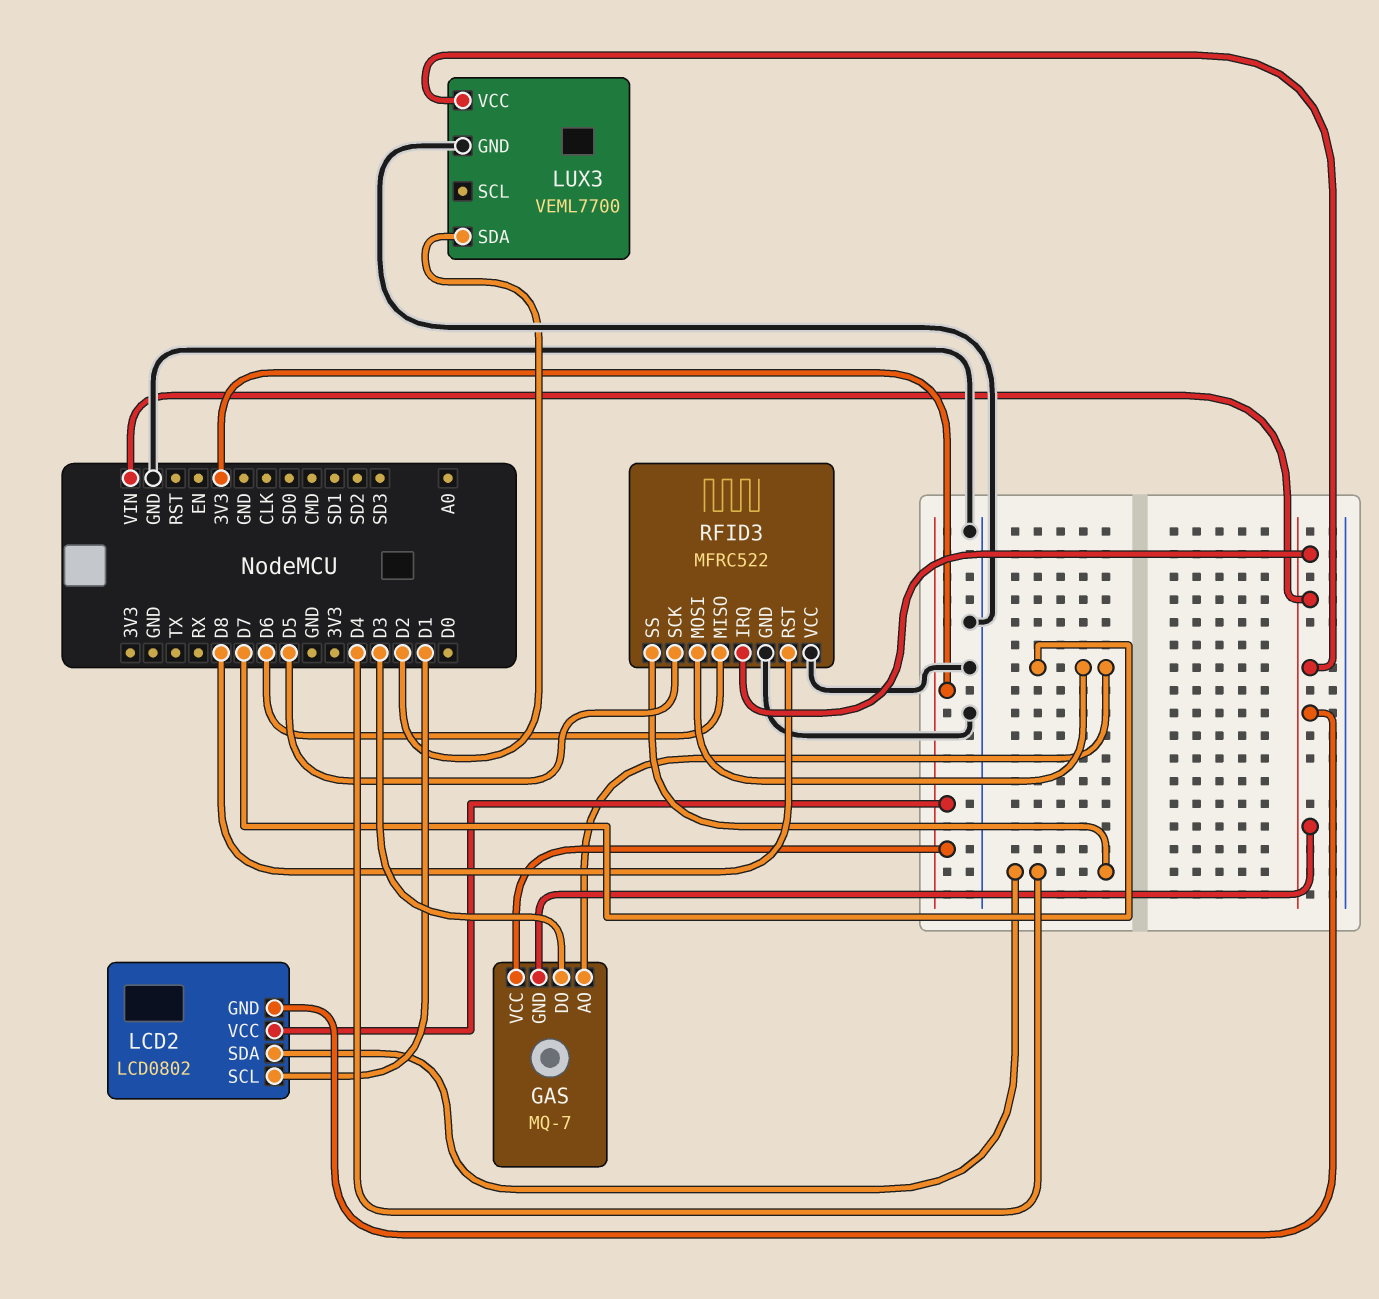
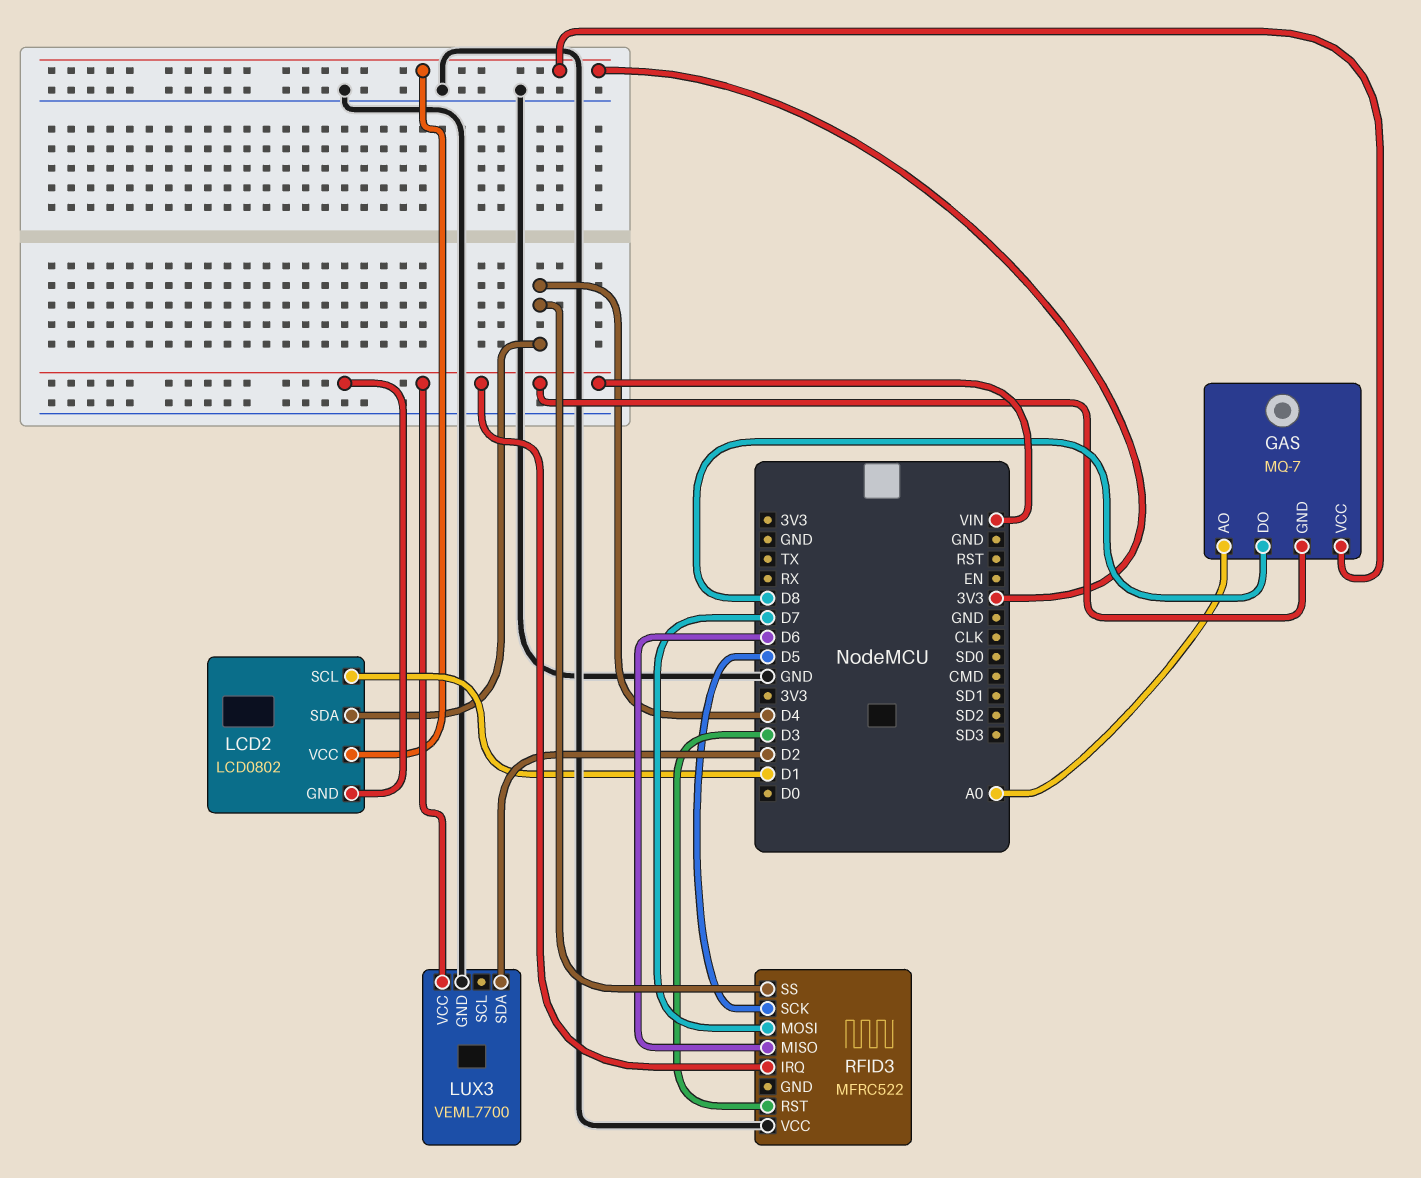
GAS pin AO: D7 -> A0
GAS pin DO: D3 -> D8
RFID3 pin GND: GND -> none
RFID3 pin RST: D8 -> D3

